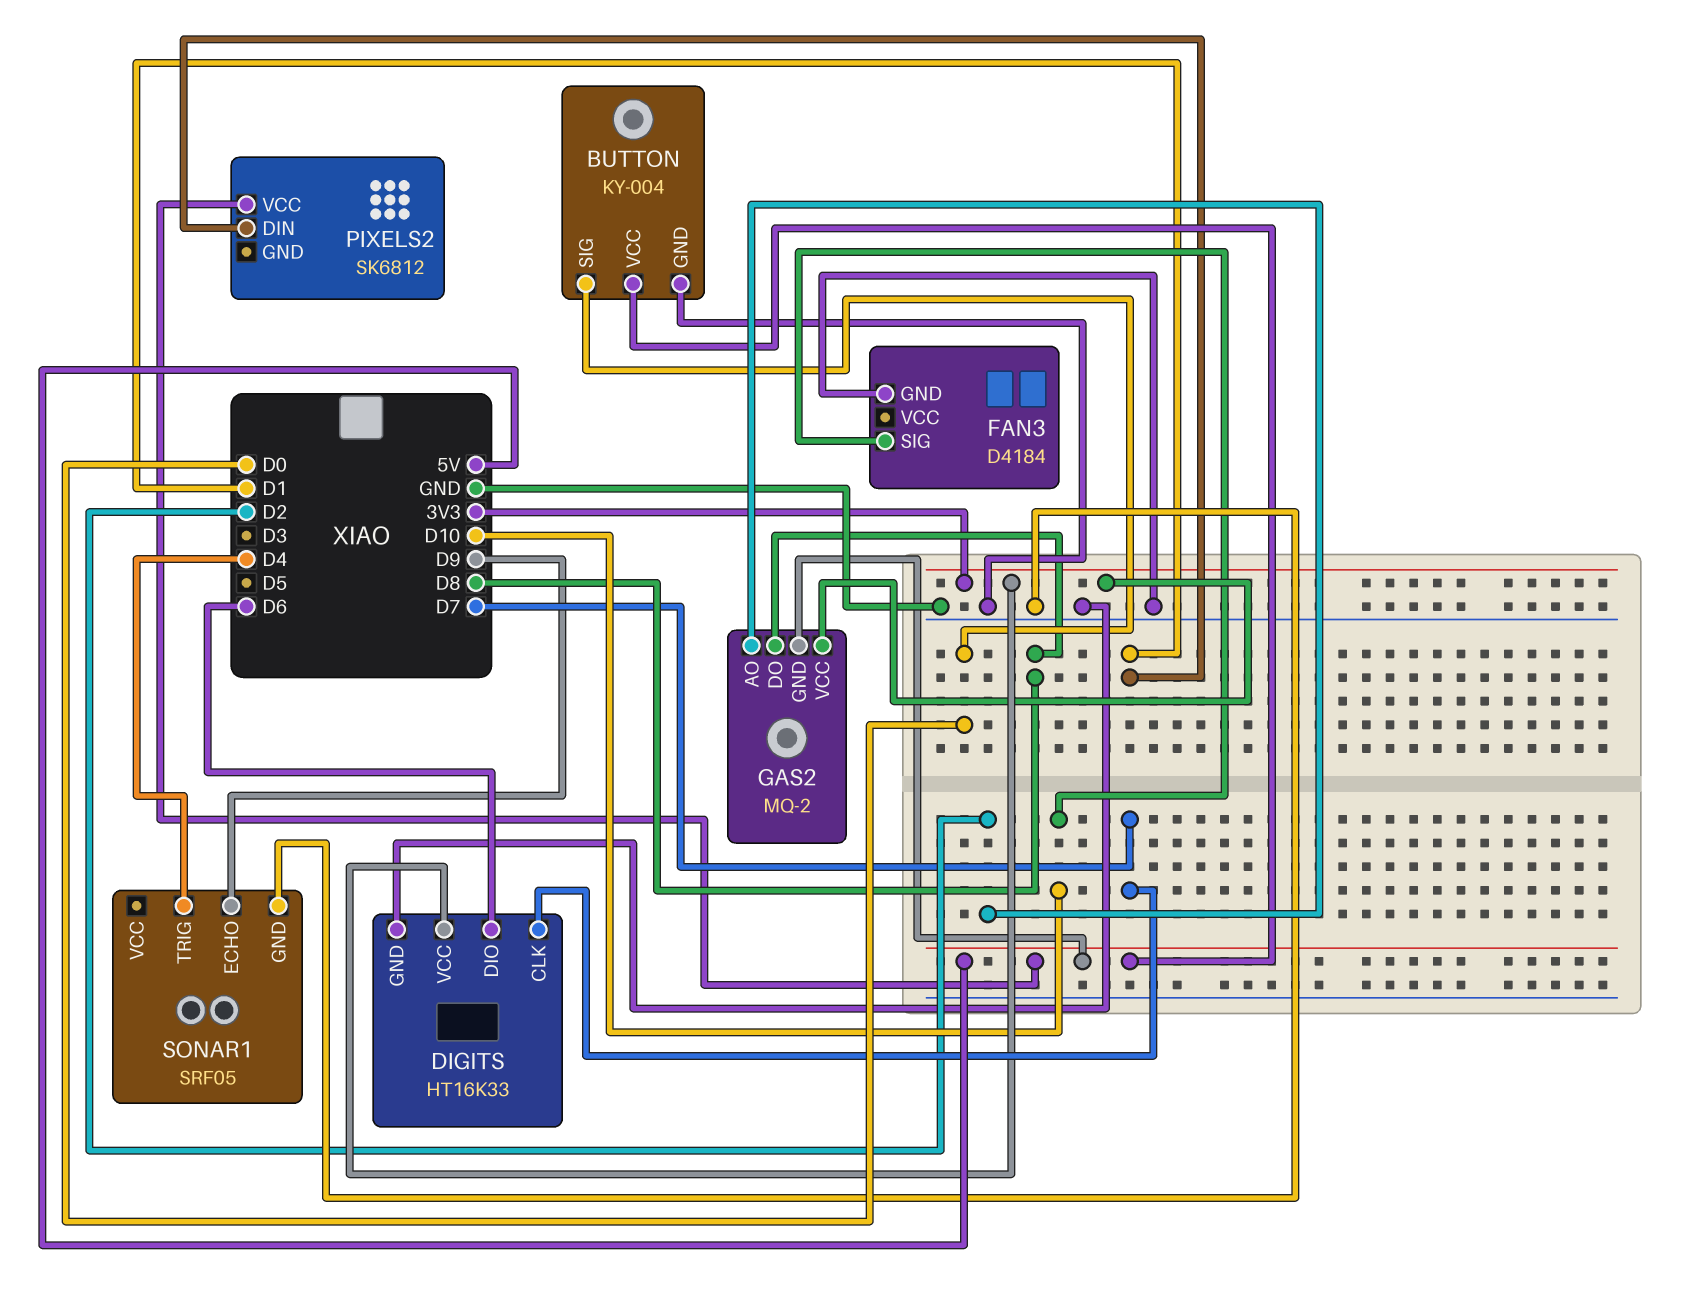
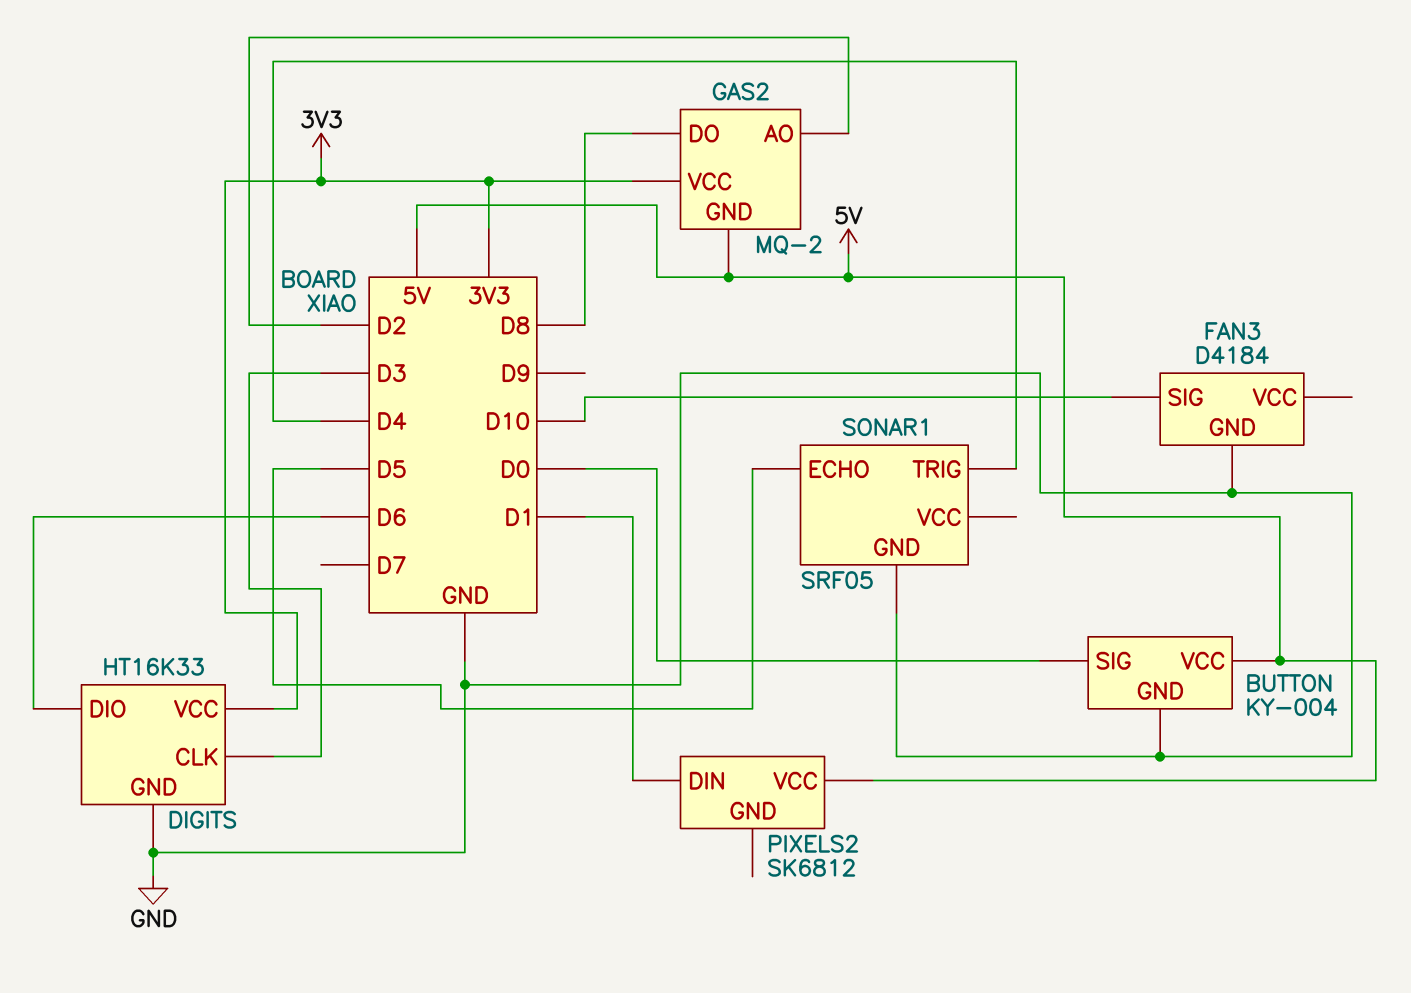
DIGITS pin CLK: D7 -> D3
SONAR1 pin ECHO: D9 -> D5

